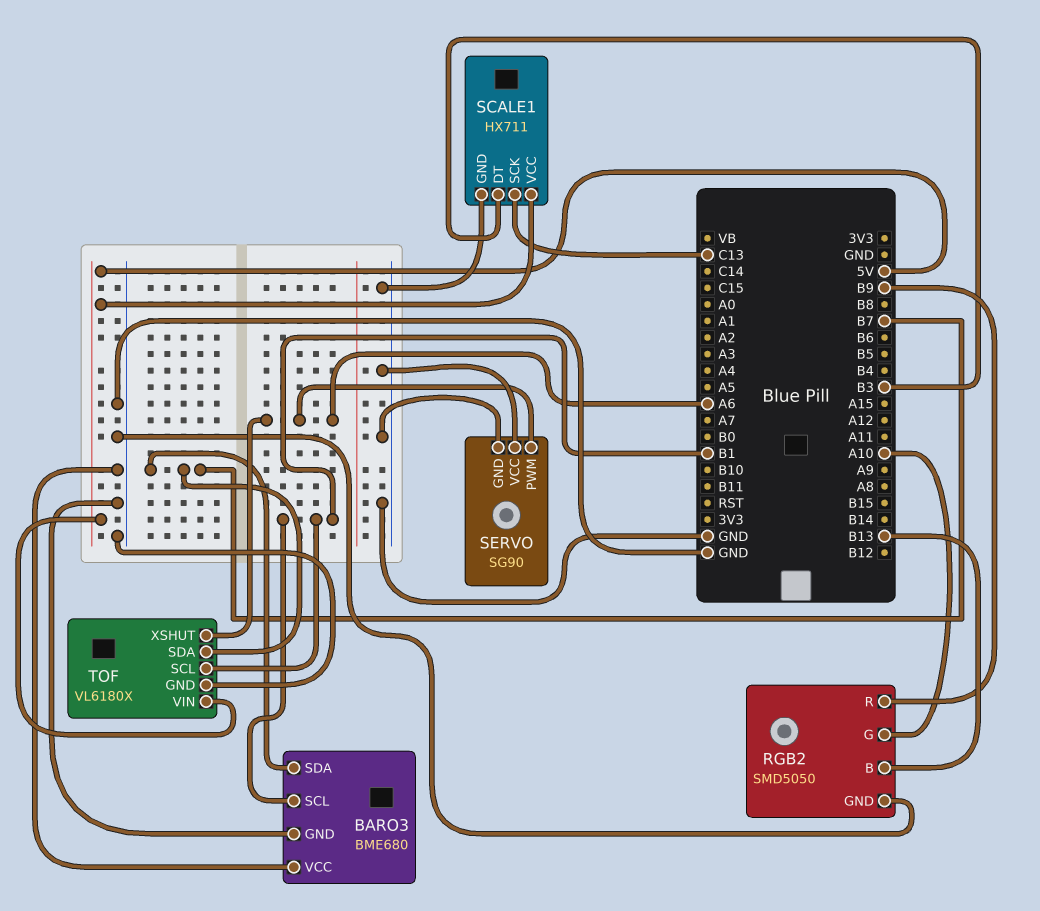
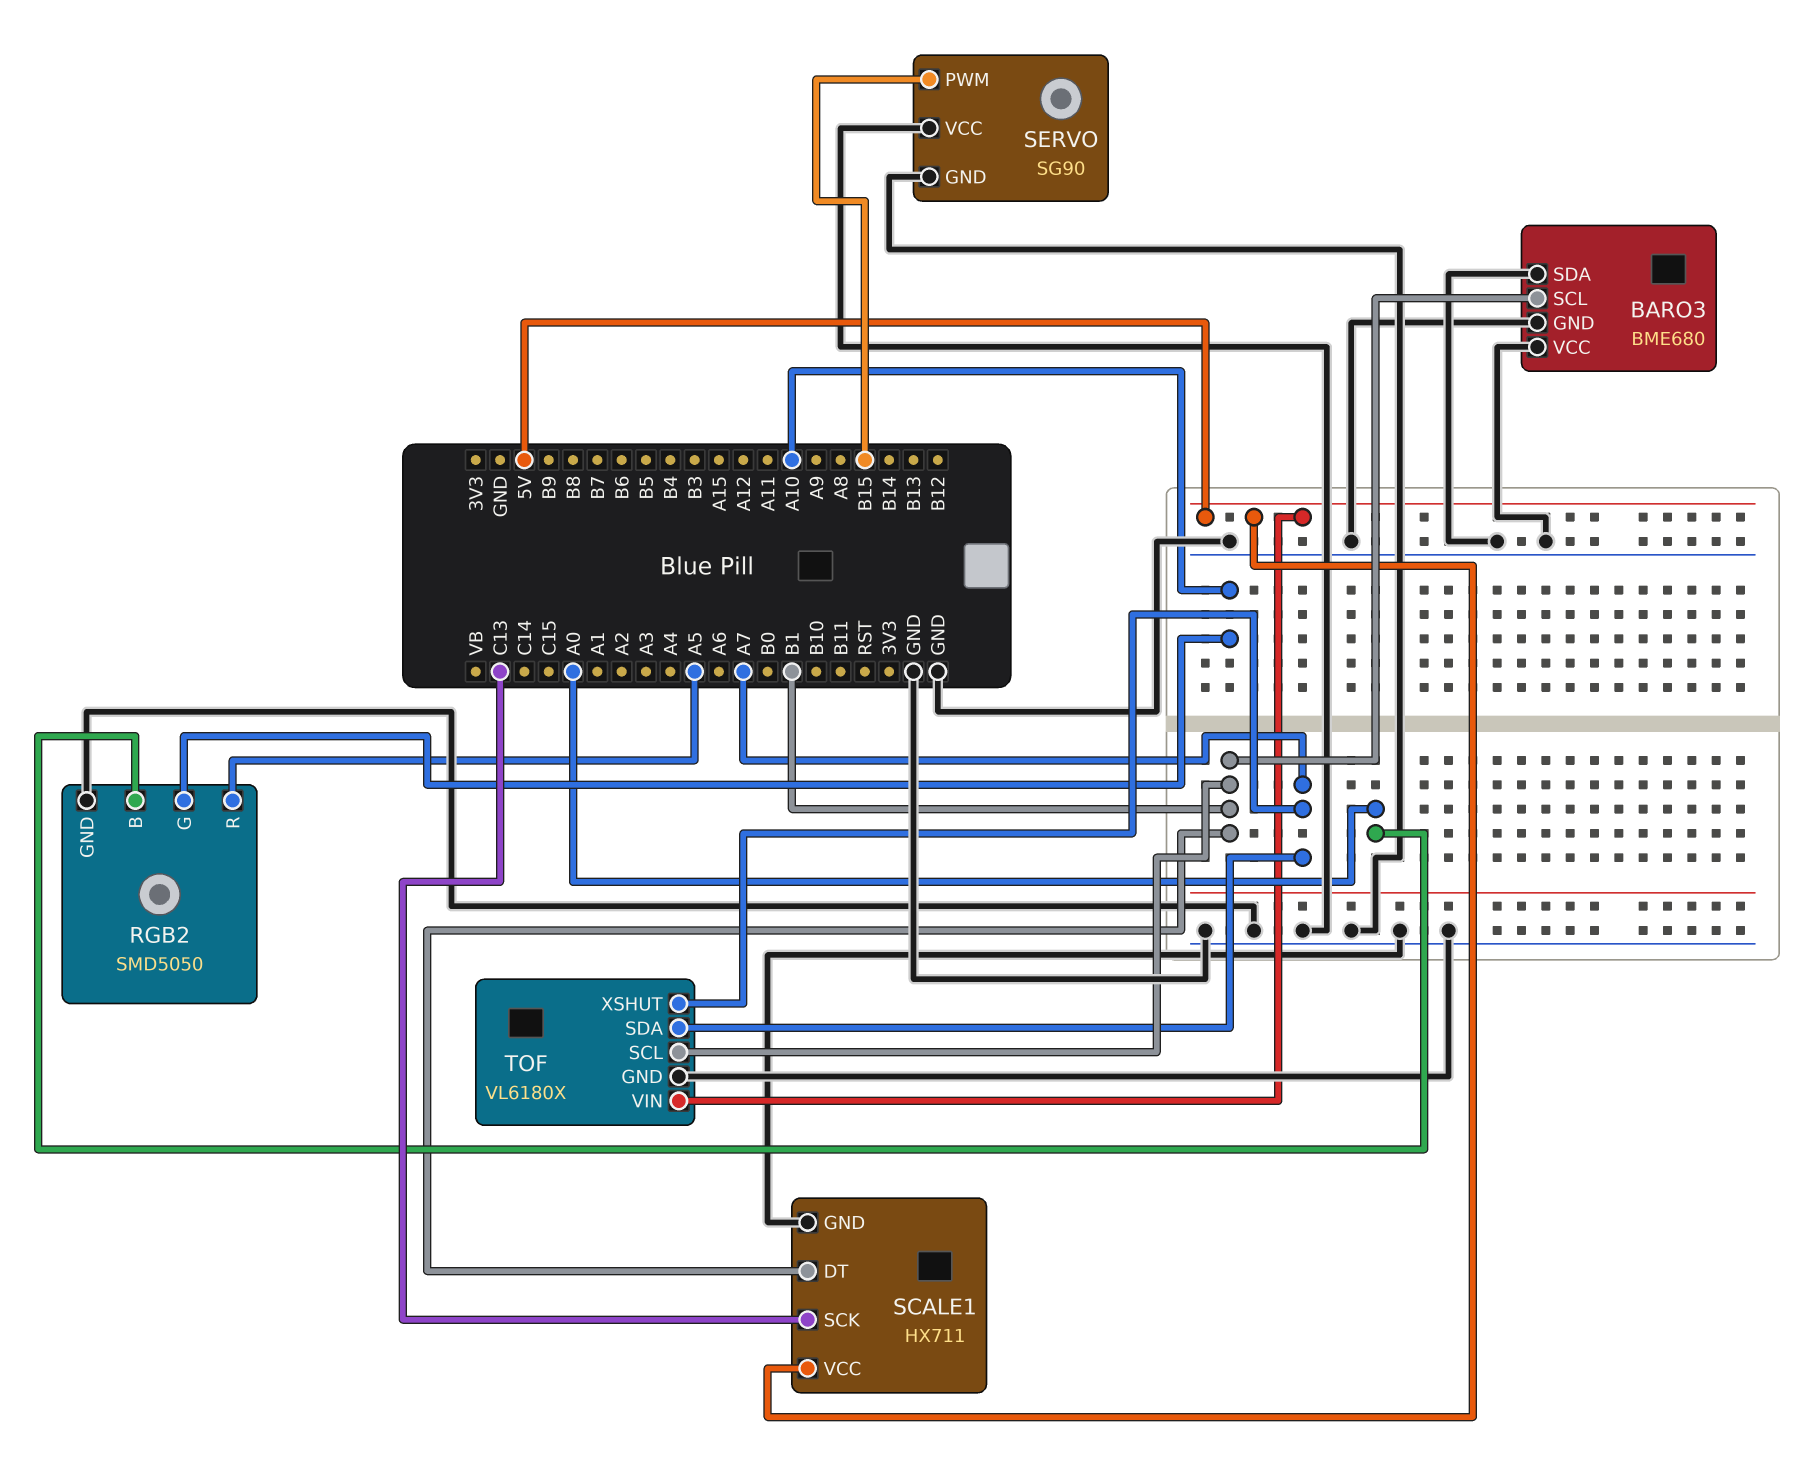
BARO3 pin SDA: B7 -> GND
RGB2 pin B: B13 -> A0
RGB2 pin R: B9 -> A5
SCALE1 pin DT: B3 -> B1
SERVO pin PWM: A6 -> B15
TOF pin SDA: B7 -> A7
TOF pin XSHUT: A6 -> A7

